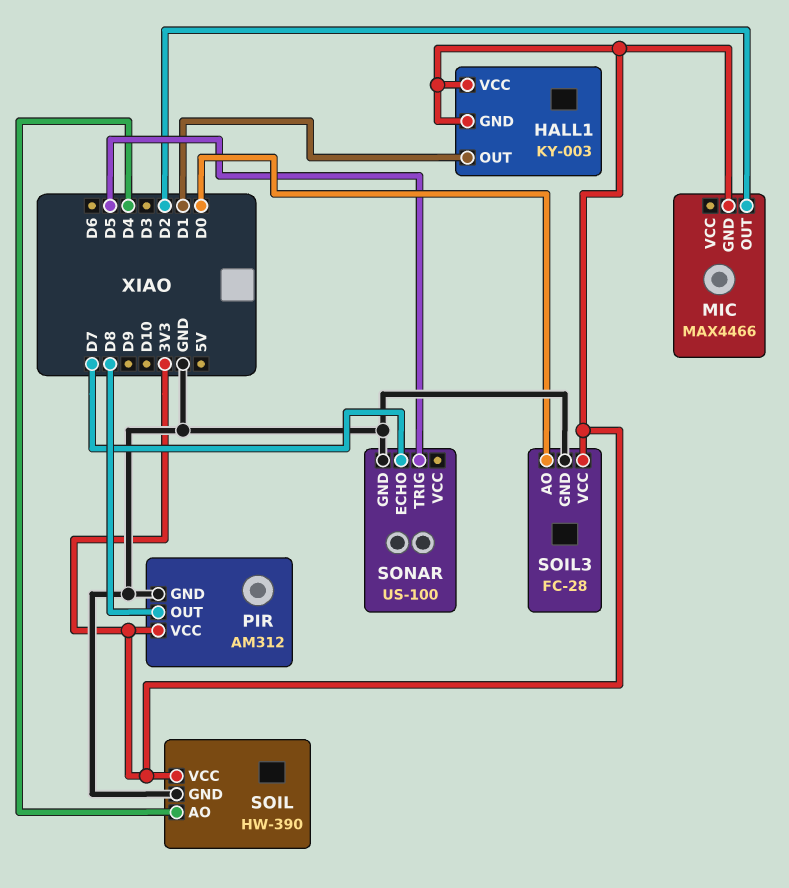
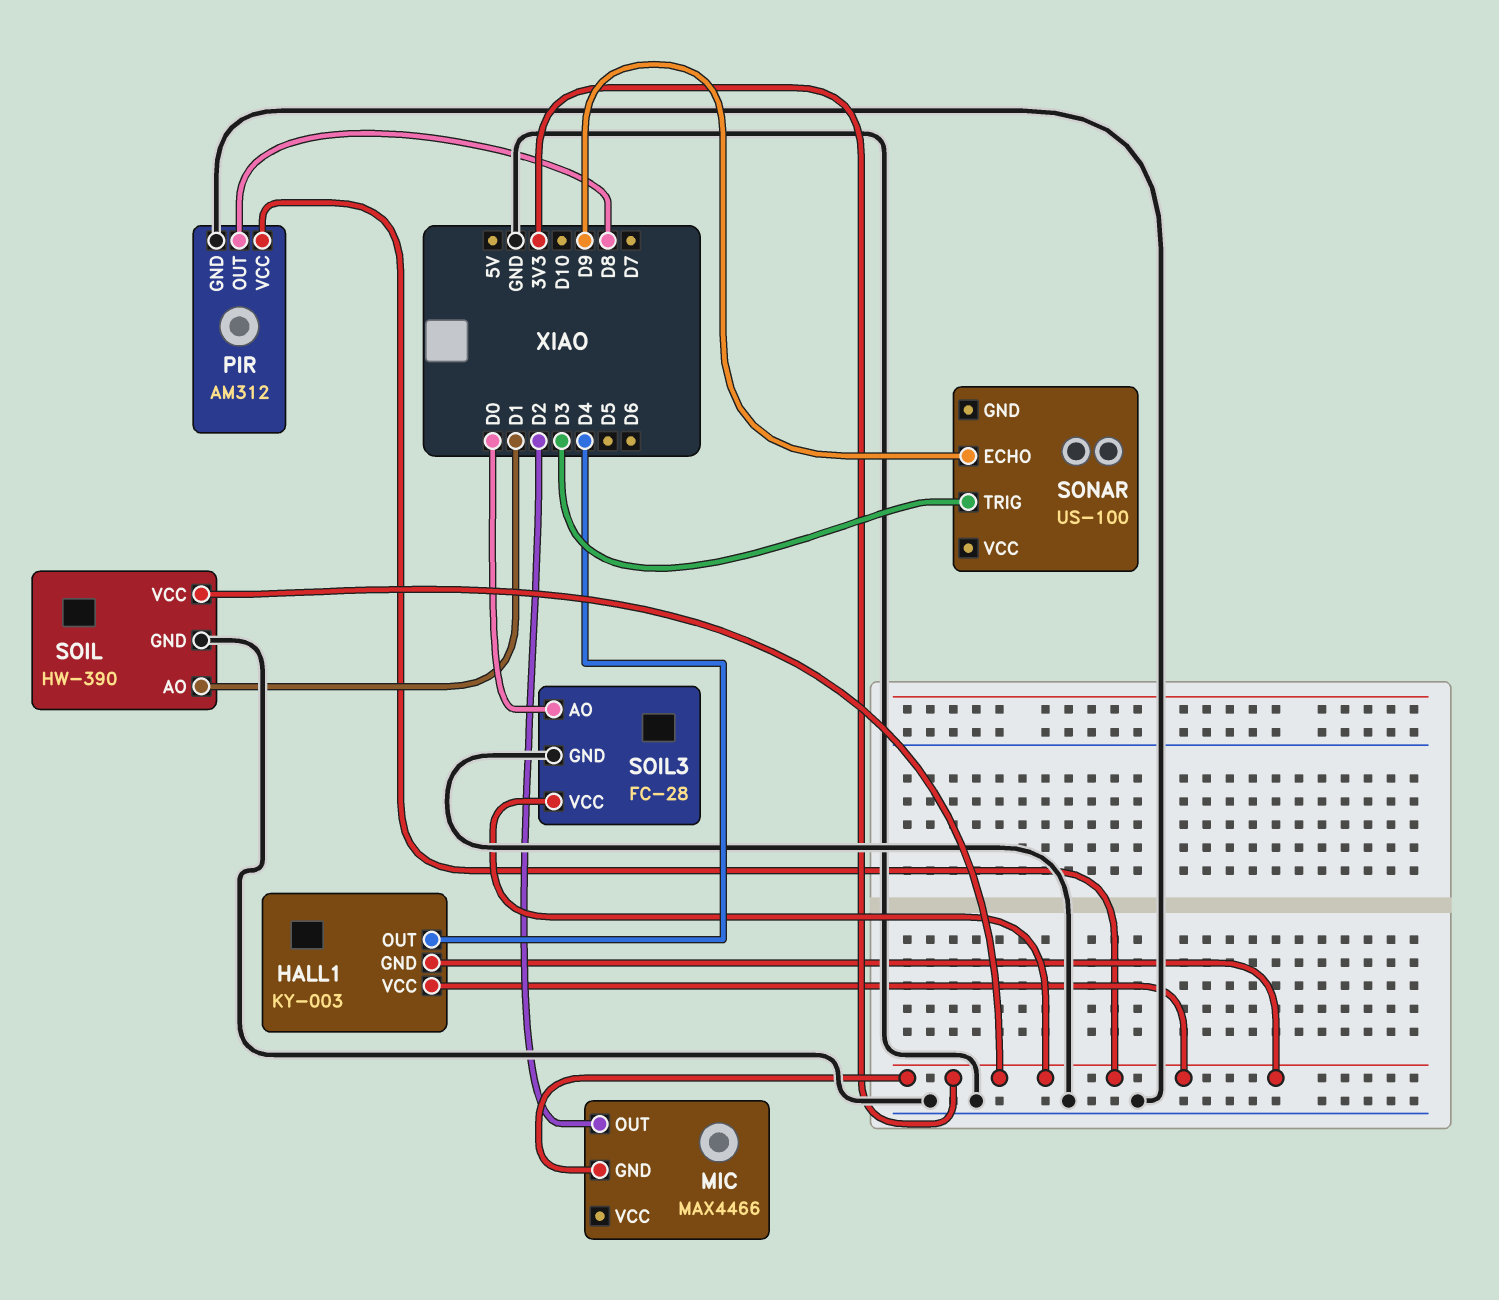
HALL1 pin OUT: D1 -> D4
SOIL pin AO: D4 -> D1
SONAR pin ECHO: D7 -> D9
SONAR pin GND: GND -> none
SONAR pin TRIG: D5 -> D3

